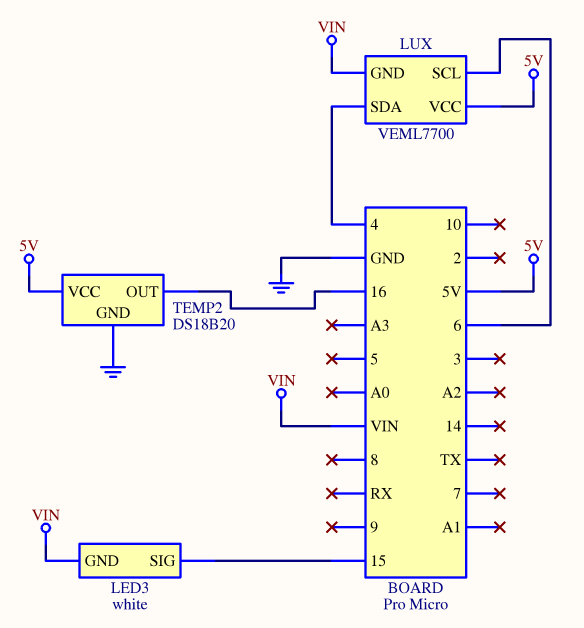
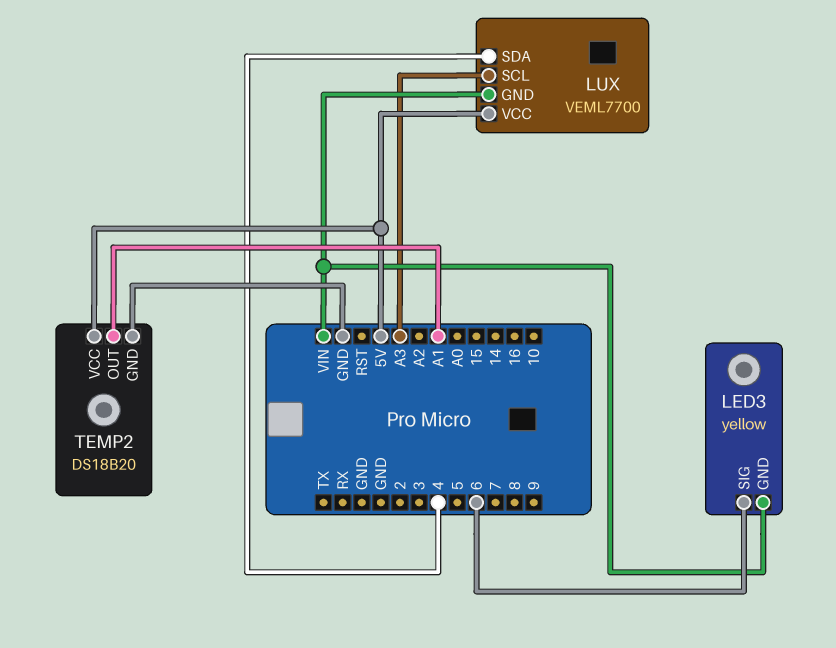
LED3: white -> yellow
LED3 pin SIG: 15 -> 6
LUX pin SCL: 6 -> A3
TEMP2 pin OUT: 16 -> A1

